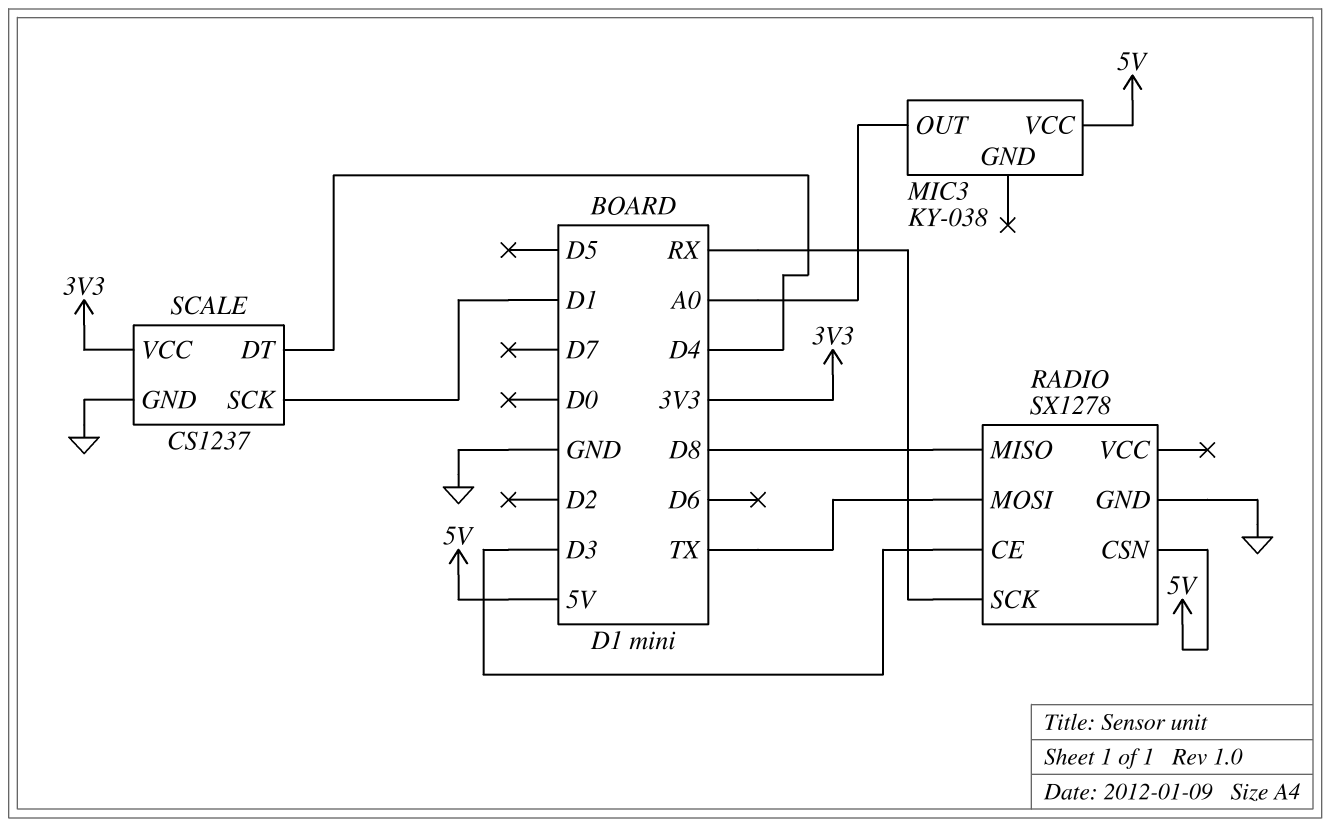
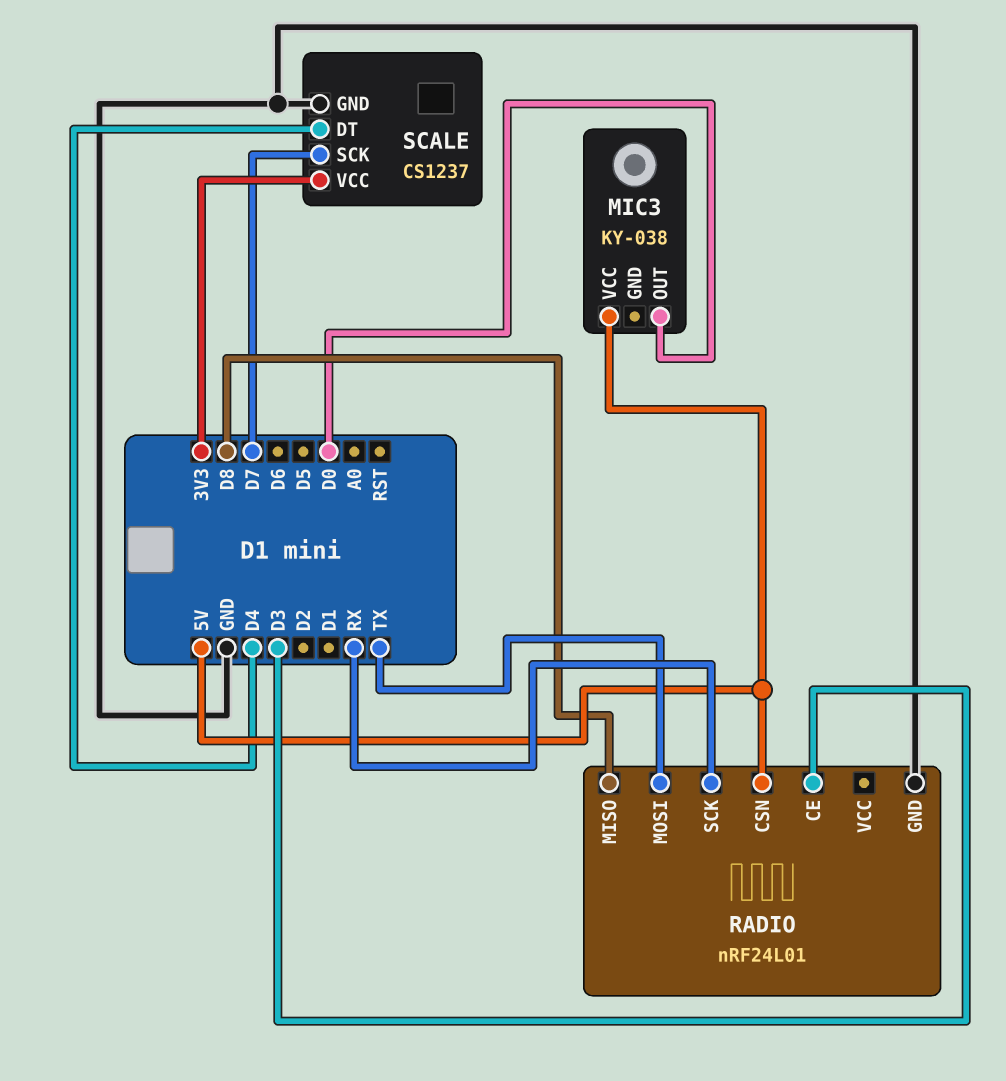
MIC3 pin OUT: A0 -> D0
RADIO: SX1278 -> nRF24L01
SCALE pin SCK: D1 -> D7

